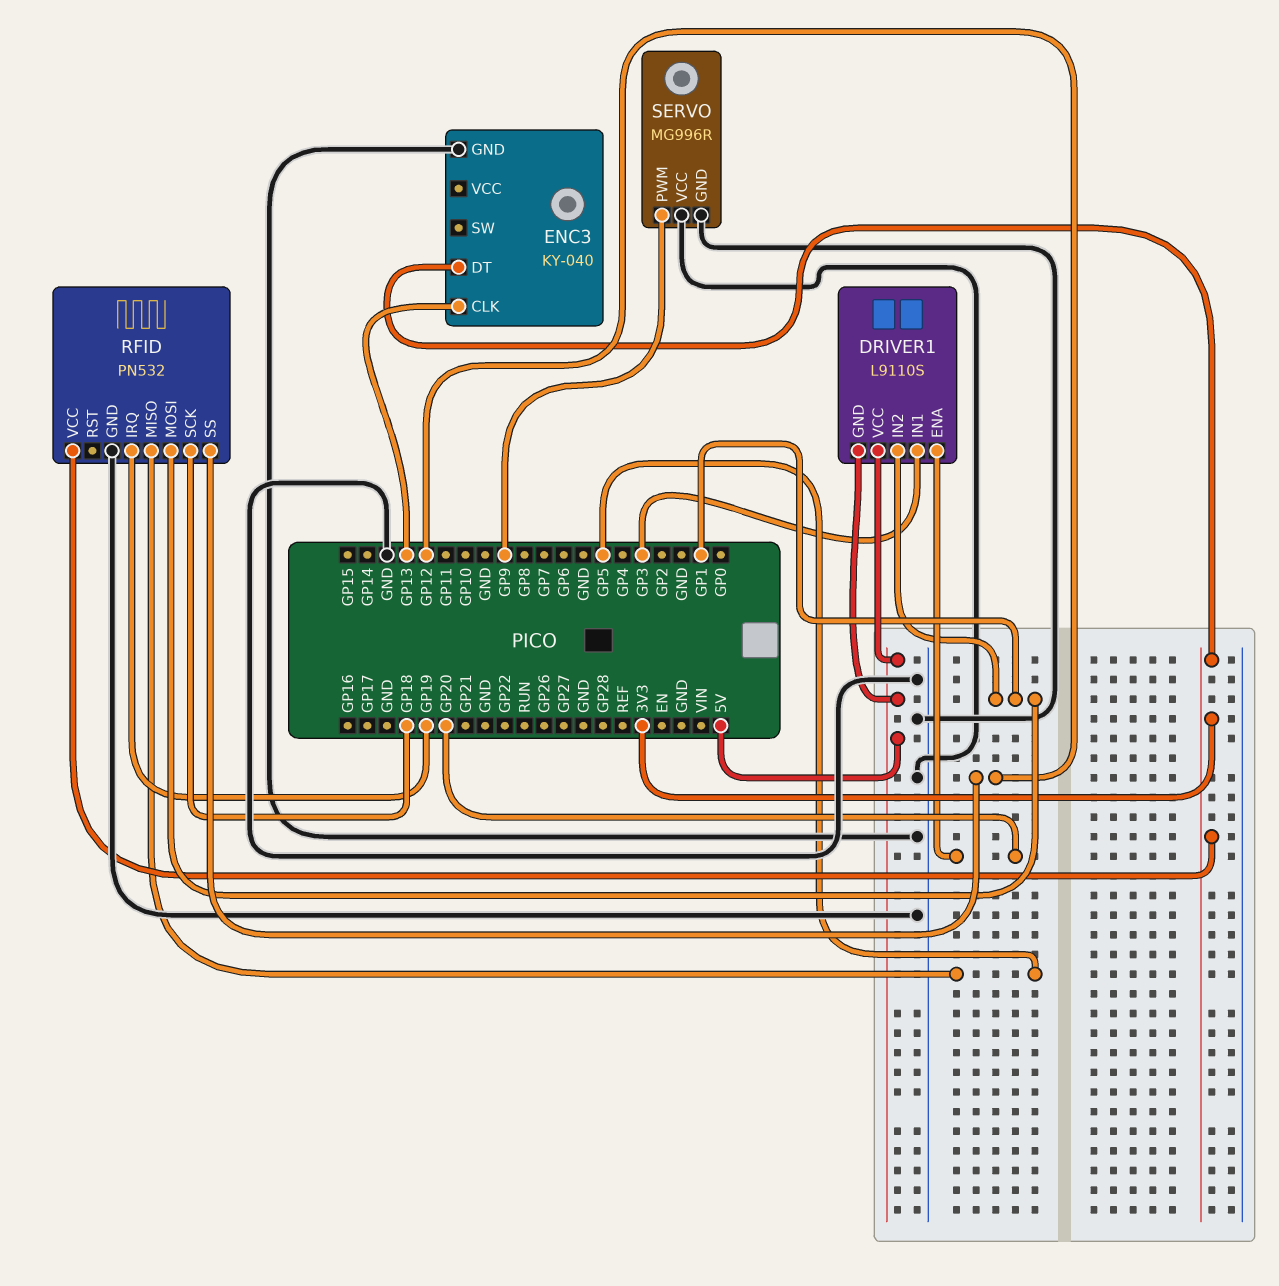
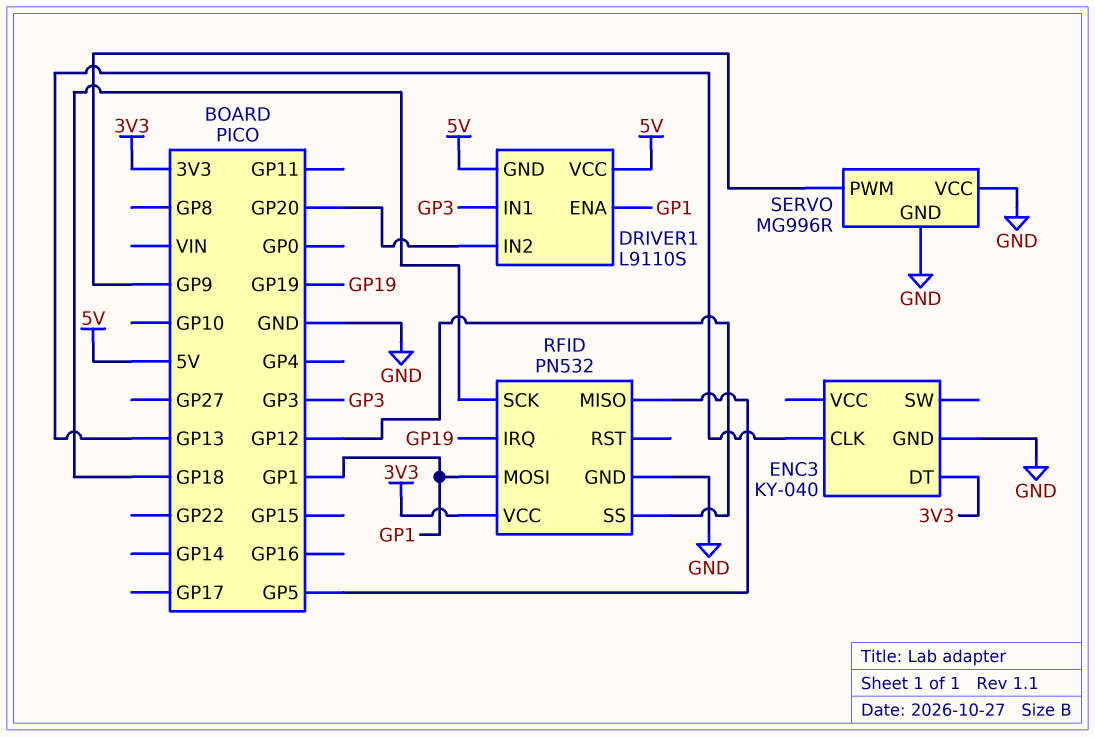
DRIVER1 pin ENA: GP20 -> GP1
DRIVER1 pin IN2: GP1 -> GP20

